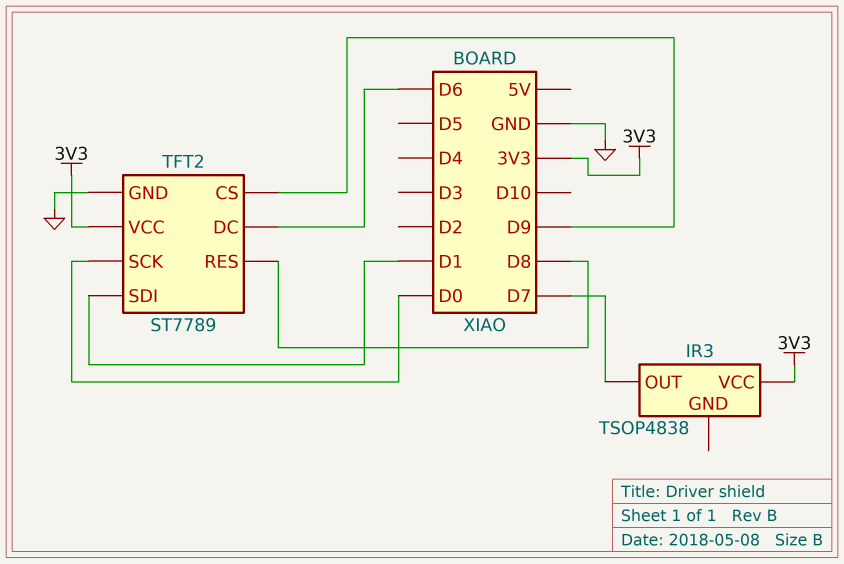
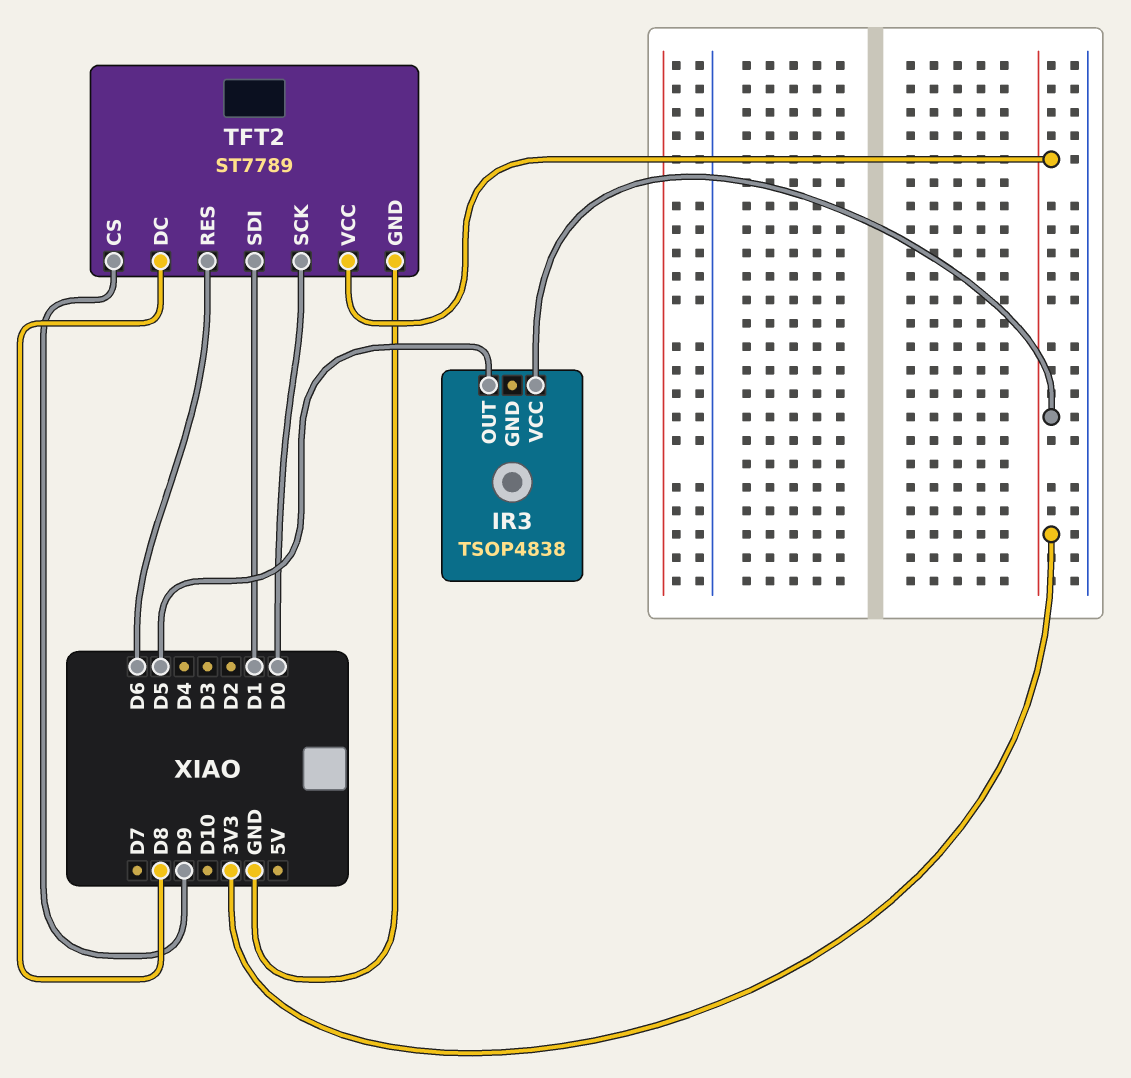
IR3 pin OUT: D7 -> D5
TFT2 pin DC: D6 -> D8
TFT2 pin RES: D8 -> D6

